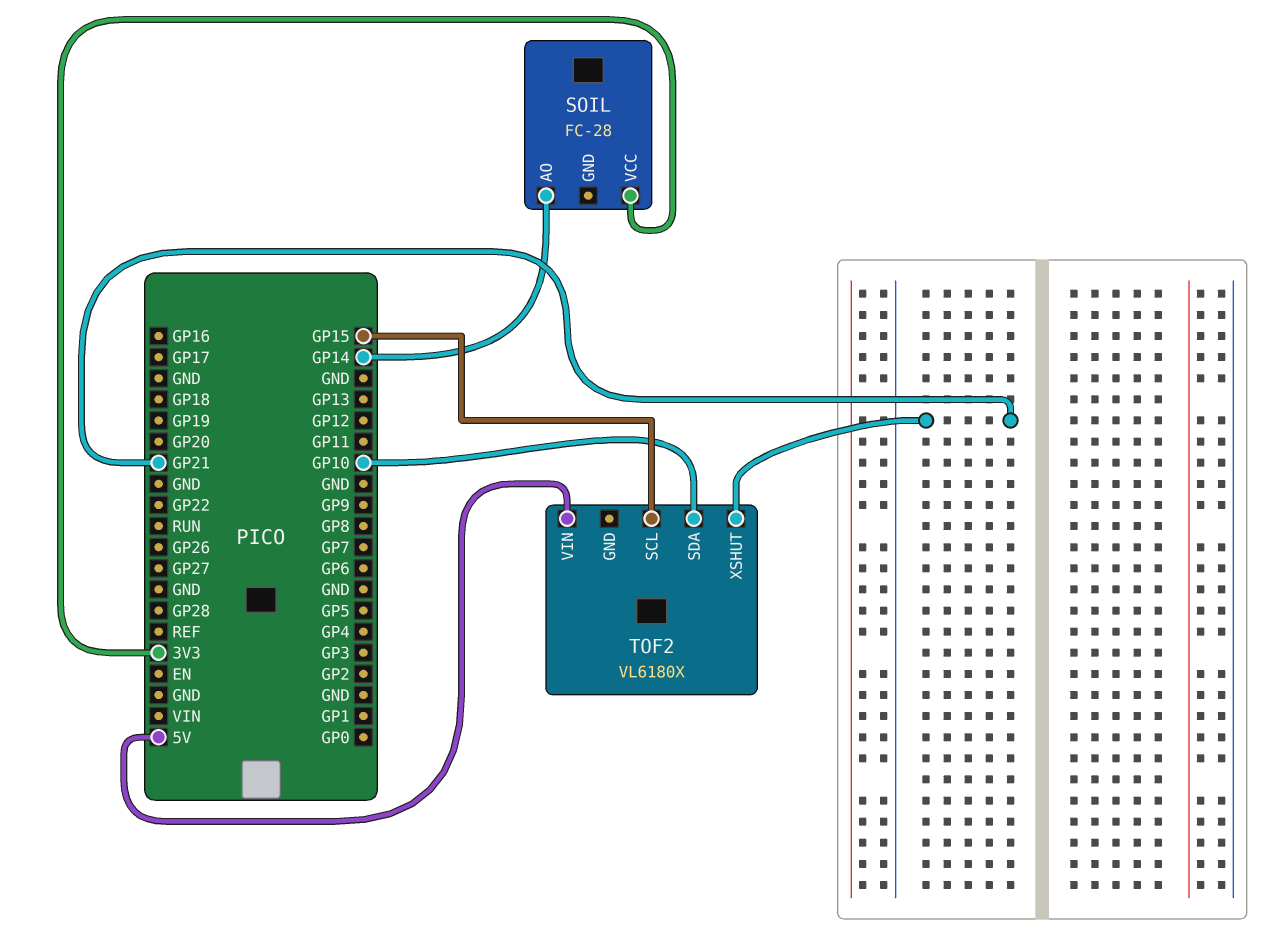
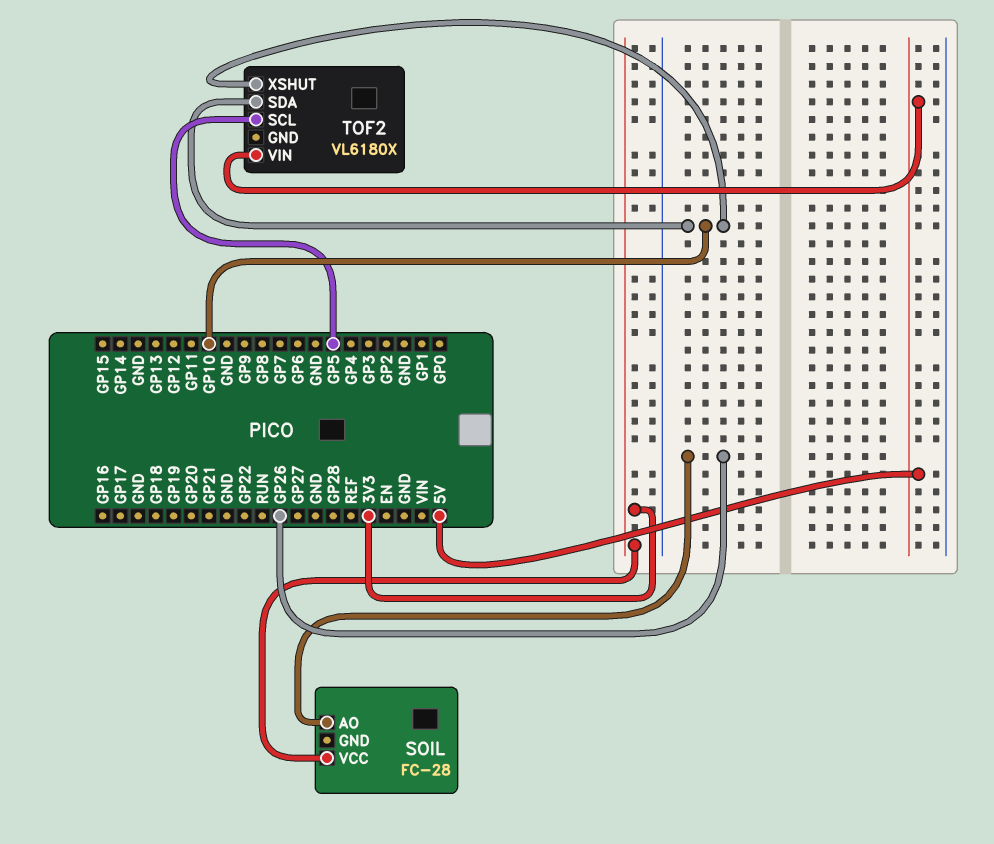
SOIL pin AO: GP14 -> GP26
TOF2 pin SCL: GP15 -> GP5
TOF2 pin XSHUT: GP21 -> GP10

